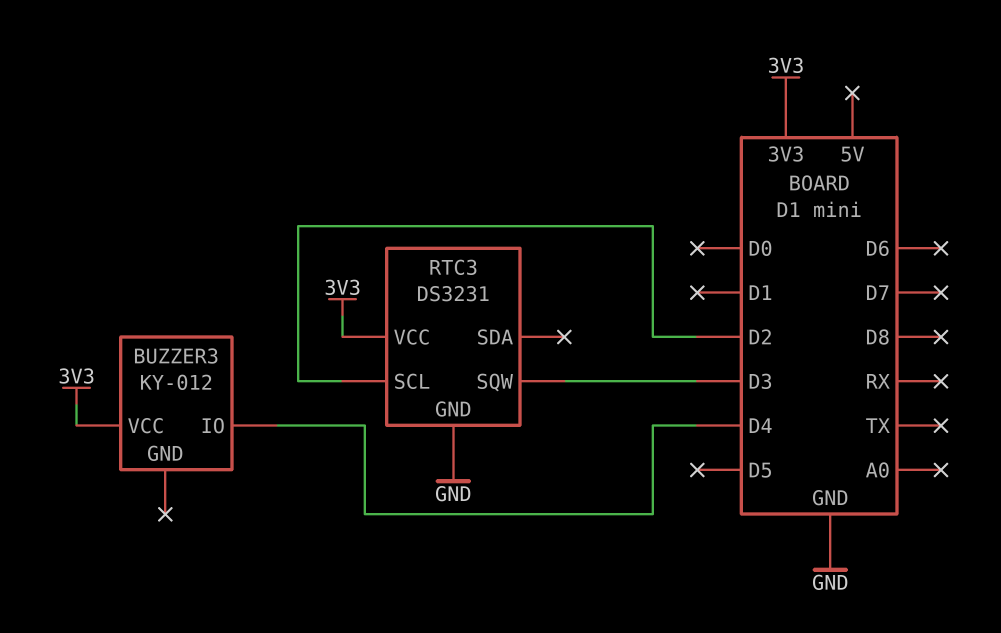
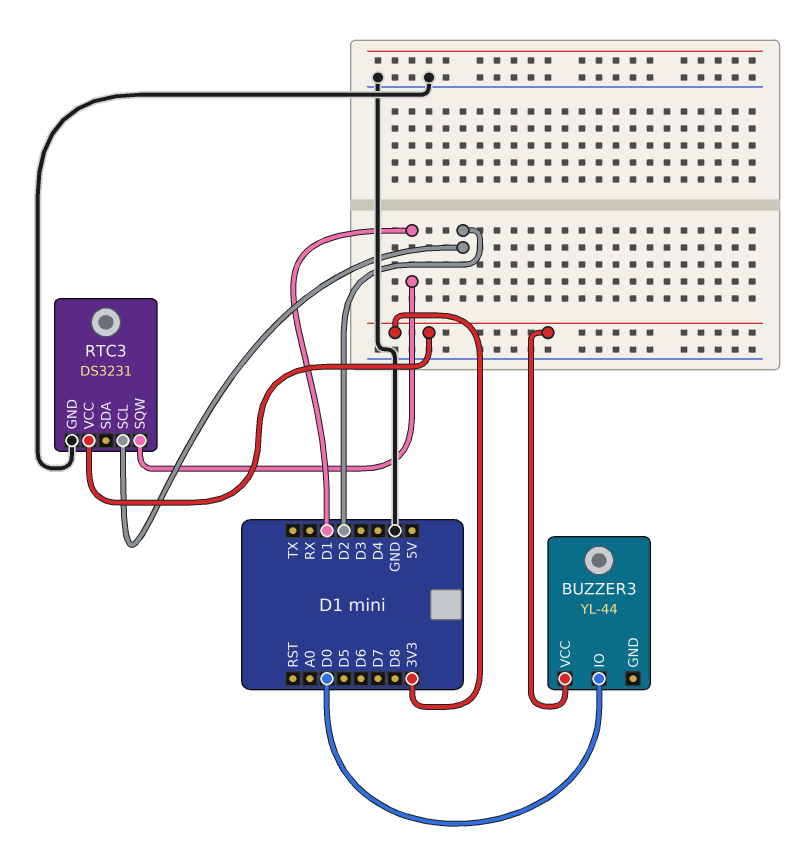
BUZZER3: KY-012 -> YL-44
BUZZER3 pin IO: D4 -> D0
RTC3 pin SQW: D3 -> D1

